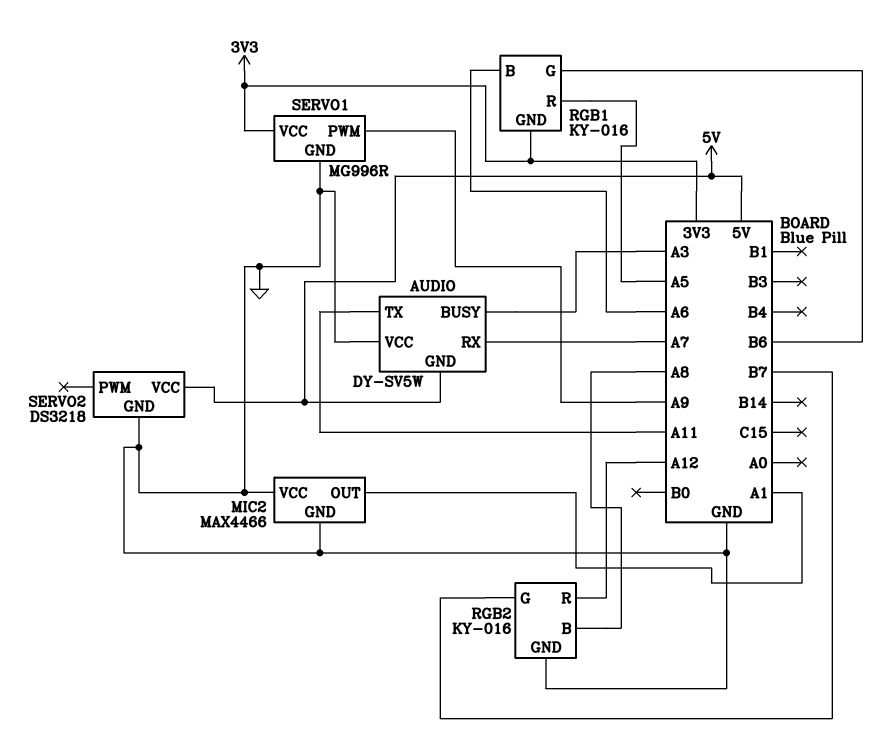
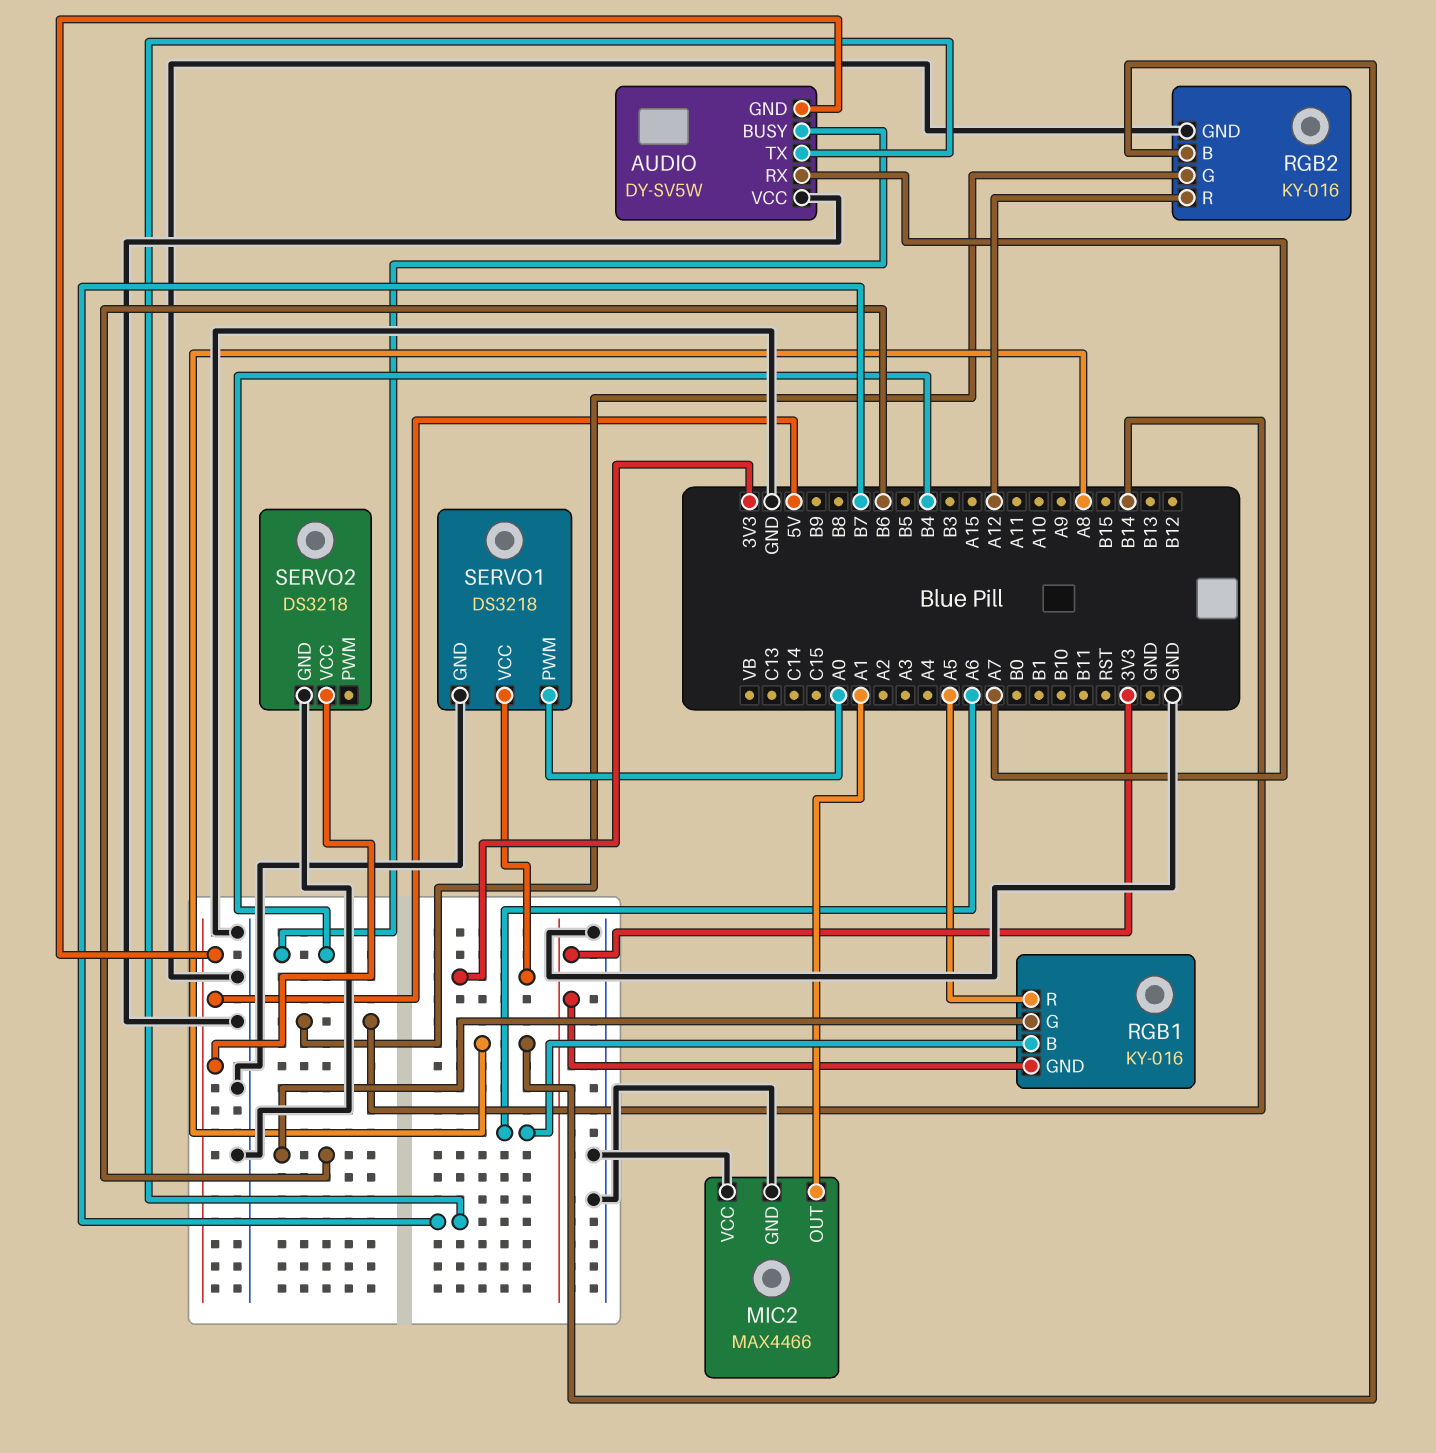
AUDIO pin BUSY: A3 -> B4
AUDIO pin TX: A11 -> B7
RGB2 pin G: B7 -> B14
SERVO1: MG996R -> DS3218
SERVO1 pin PWM: A9 -> A0

